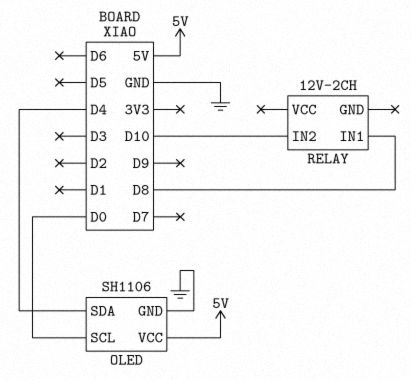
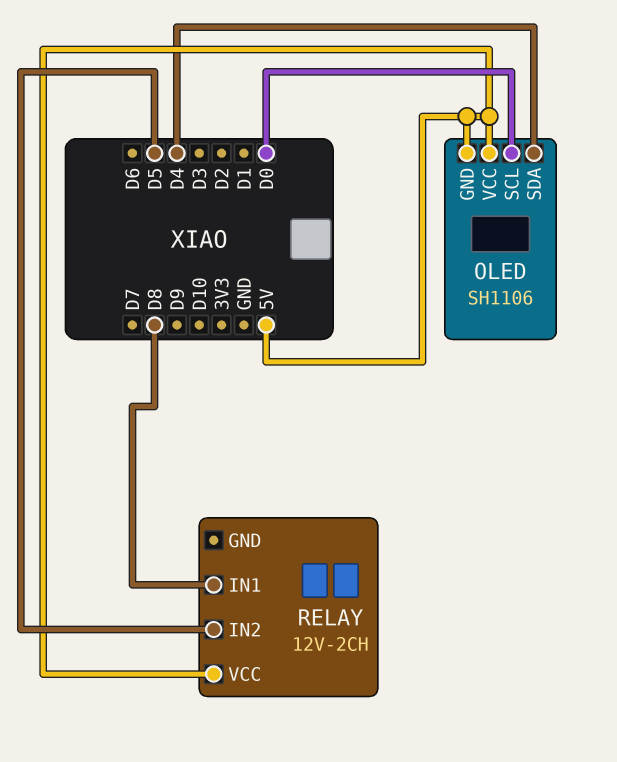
OLED pin GND: GND -> 5V
RELAY pin IN2: D10 -> D5
RELAY pin VCC: none -> 5V

